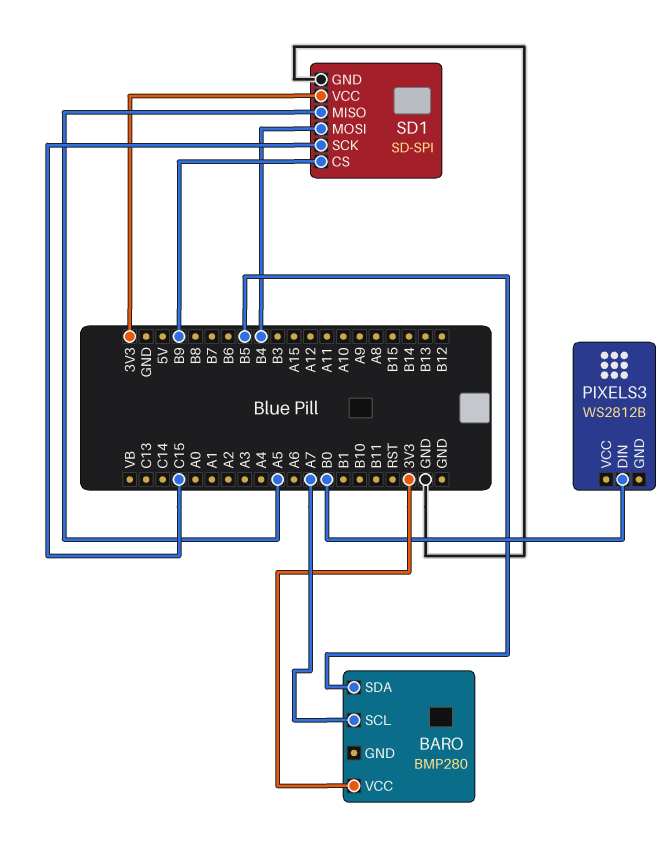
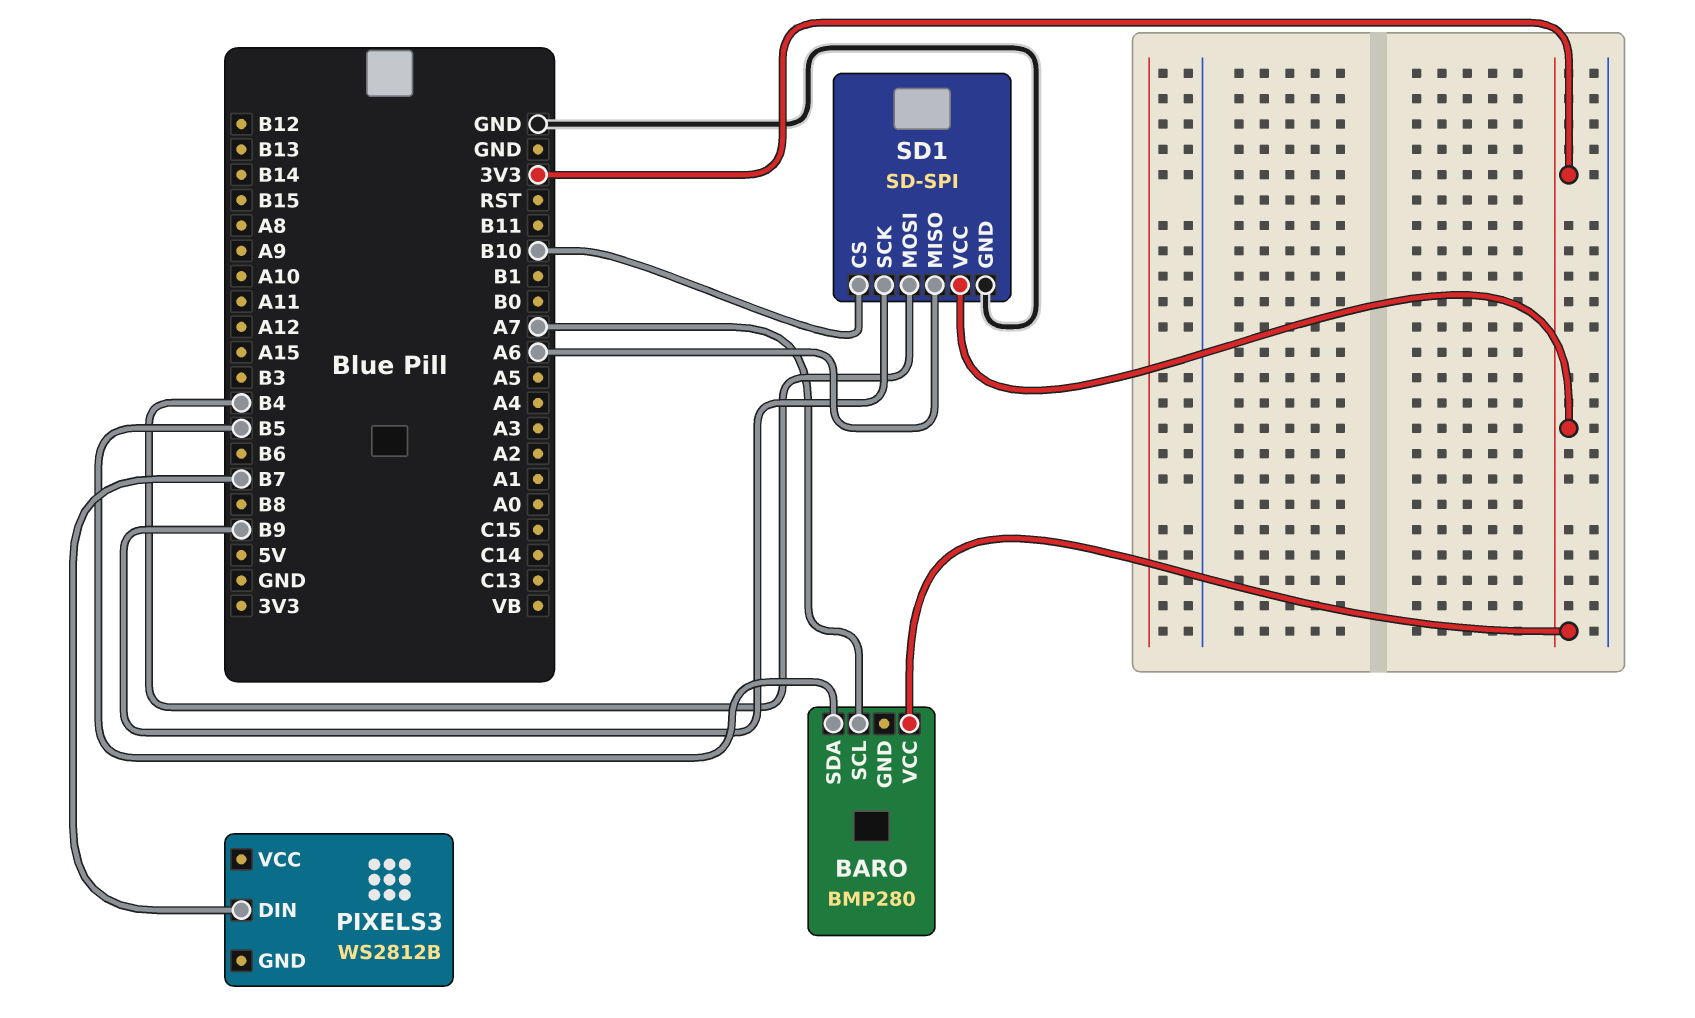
PIXELS3 pin DIN: B0 -> B7
SD1 pin CS: B9 -> B10
SD1 pin MISO: A5 -> A6
SD1 pin SCK: C15 -> B9

